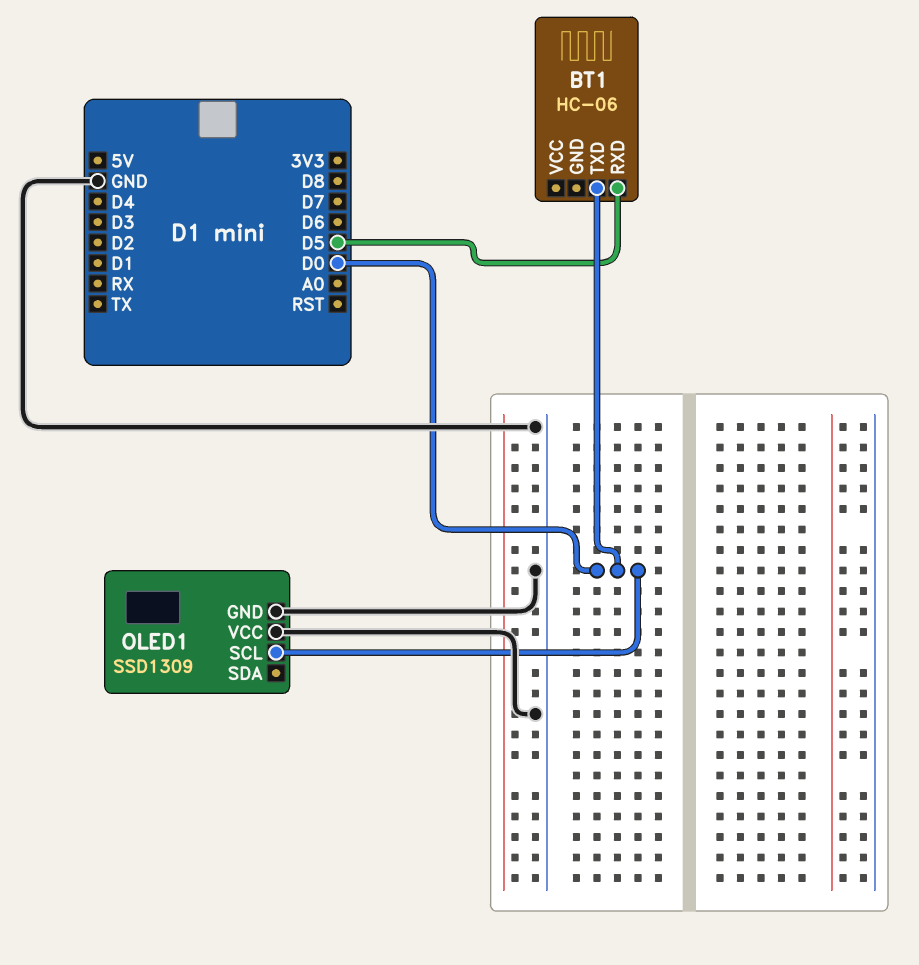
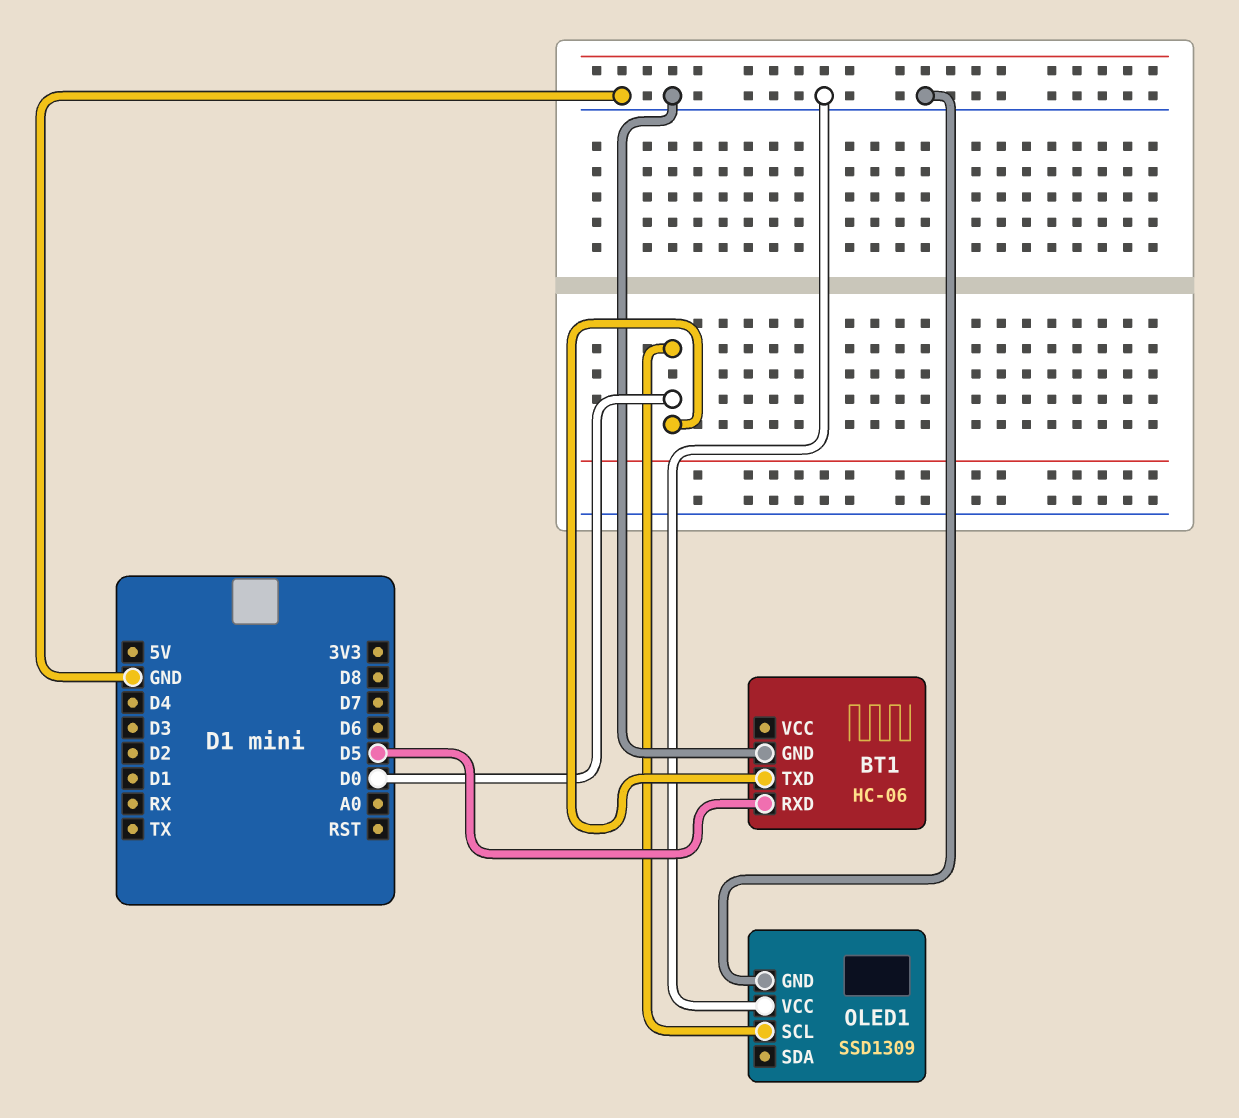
BT1 pin GND: none -> GND

